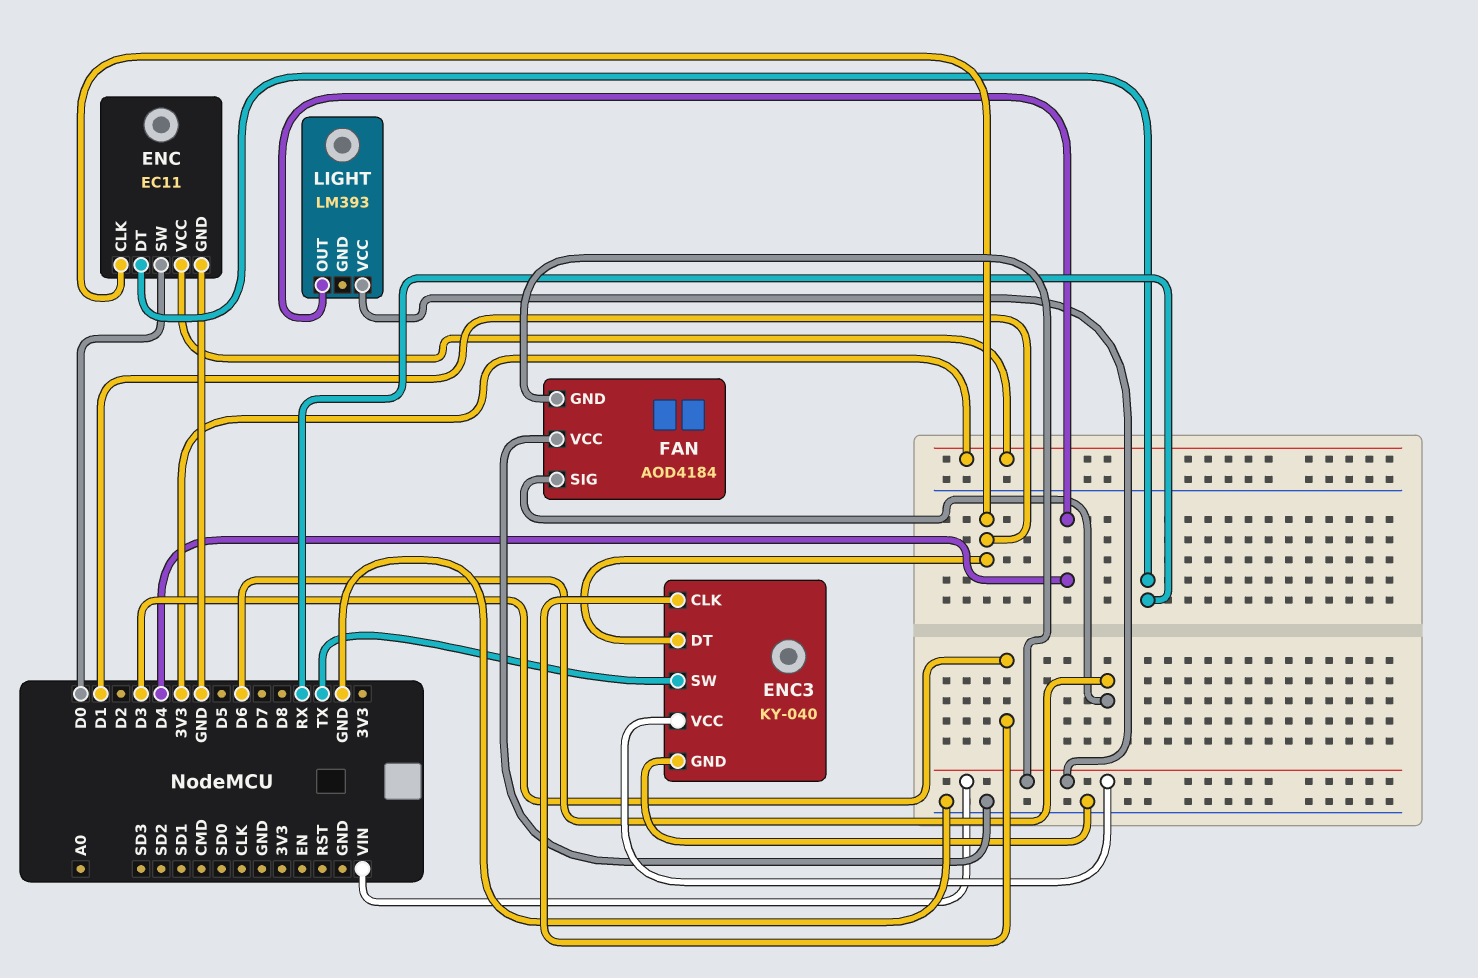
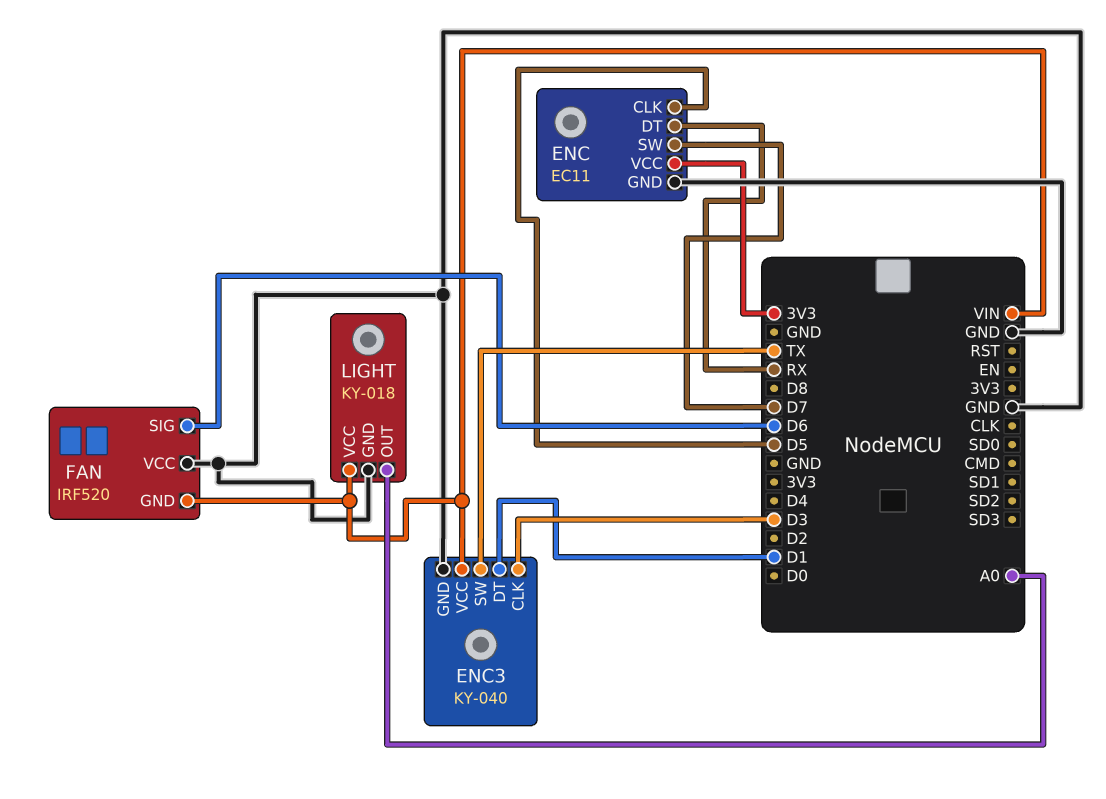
ENC pin CLK: D1 -> D5
ENC pin SW: D0 -> D7
FAN: AOD4184 -> IRF520
LIGHT: LM393 -> KY-018
LIGHT pin GND: none -> GND
LIGHT pin OUT: D4 -> A0

